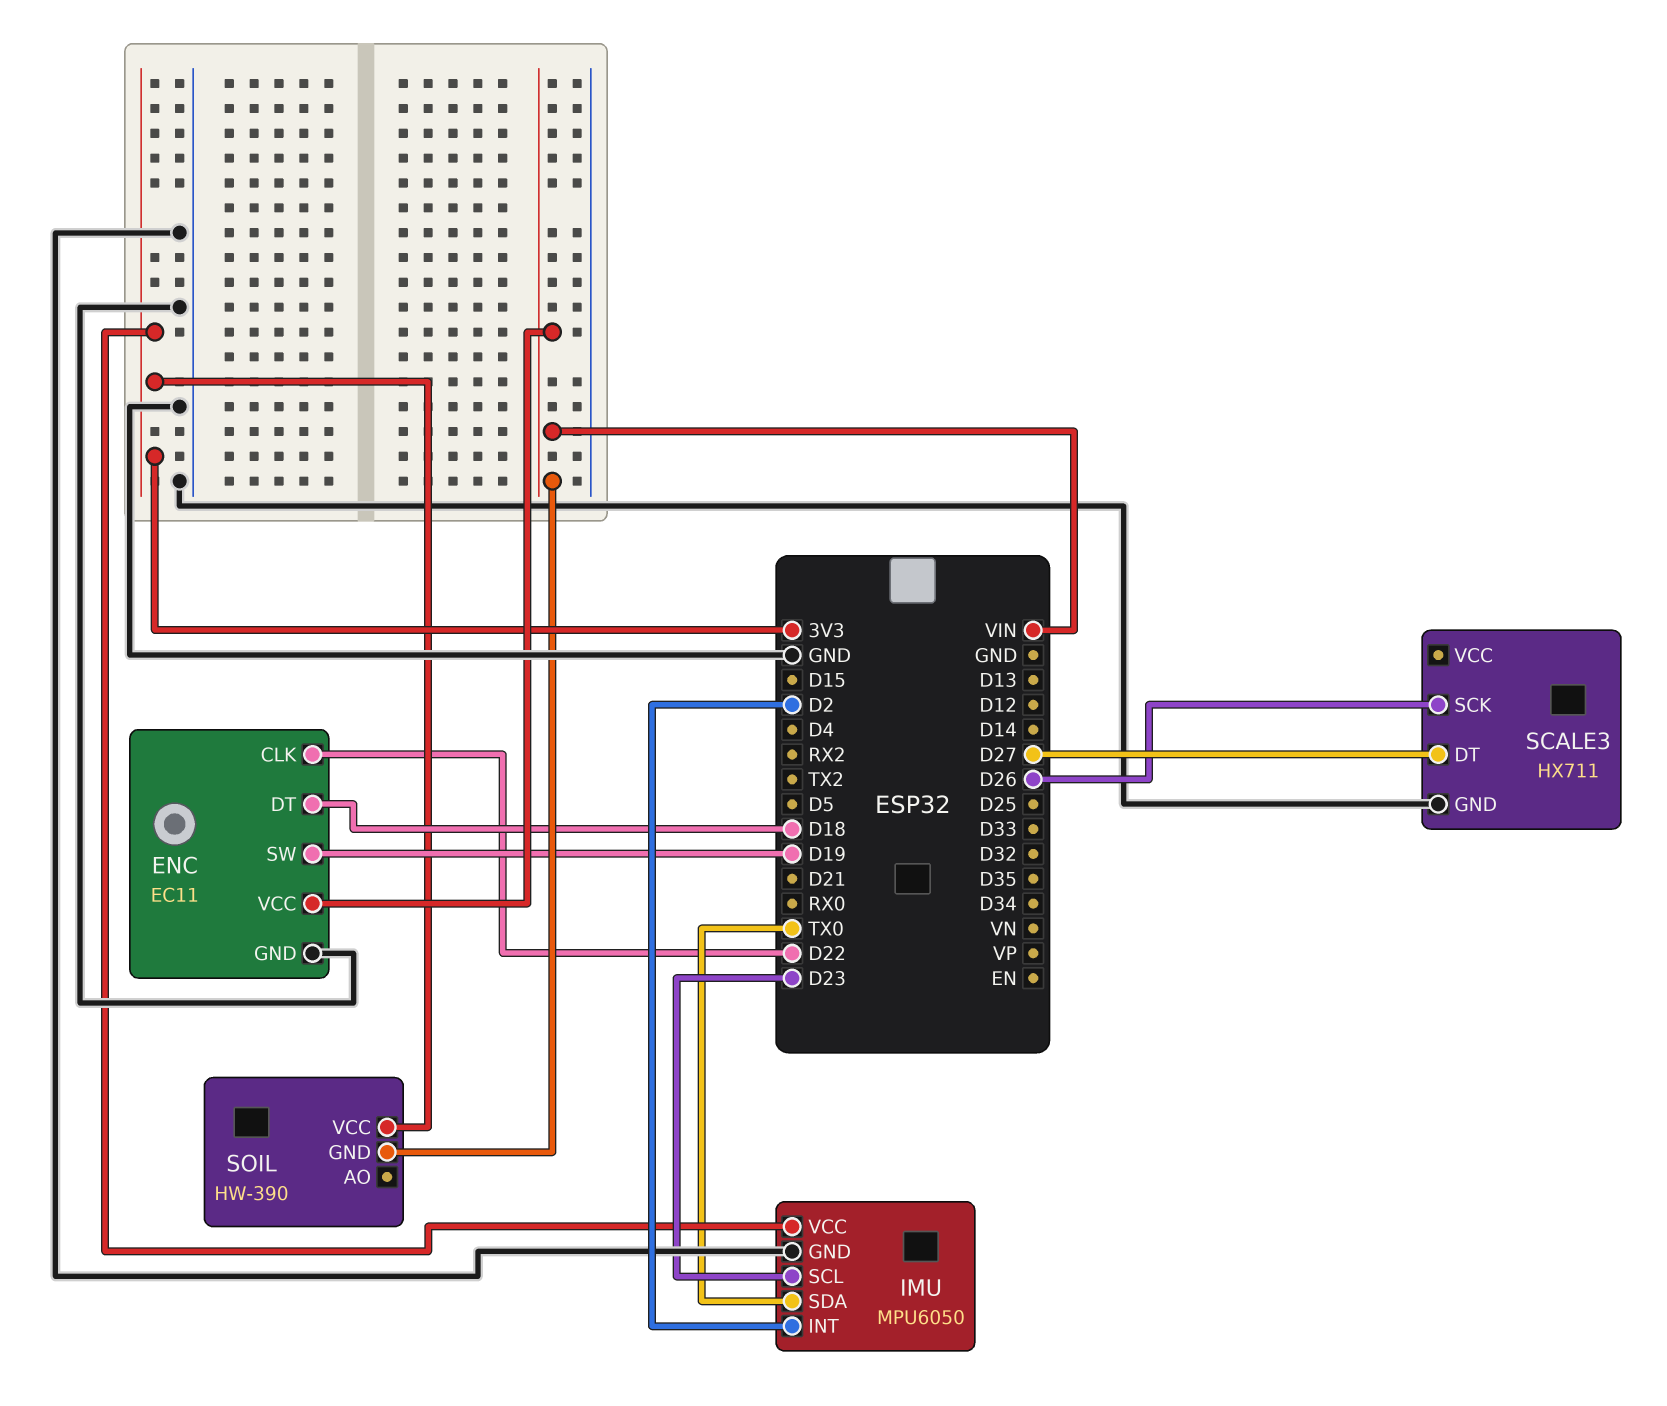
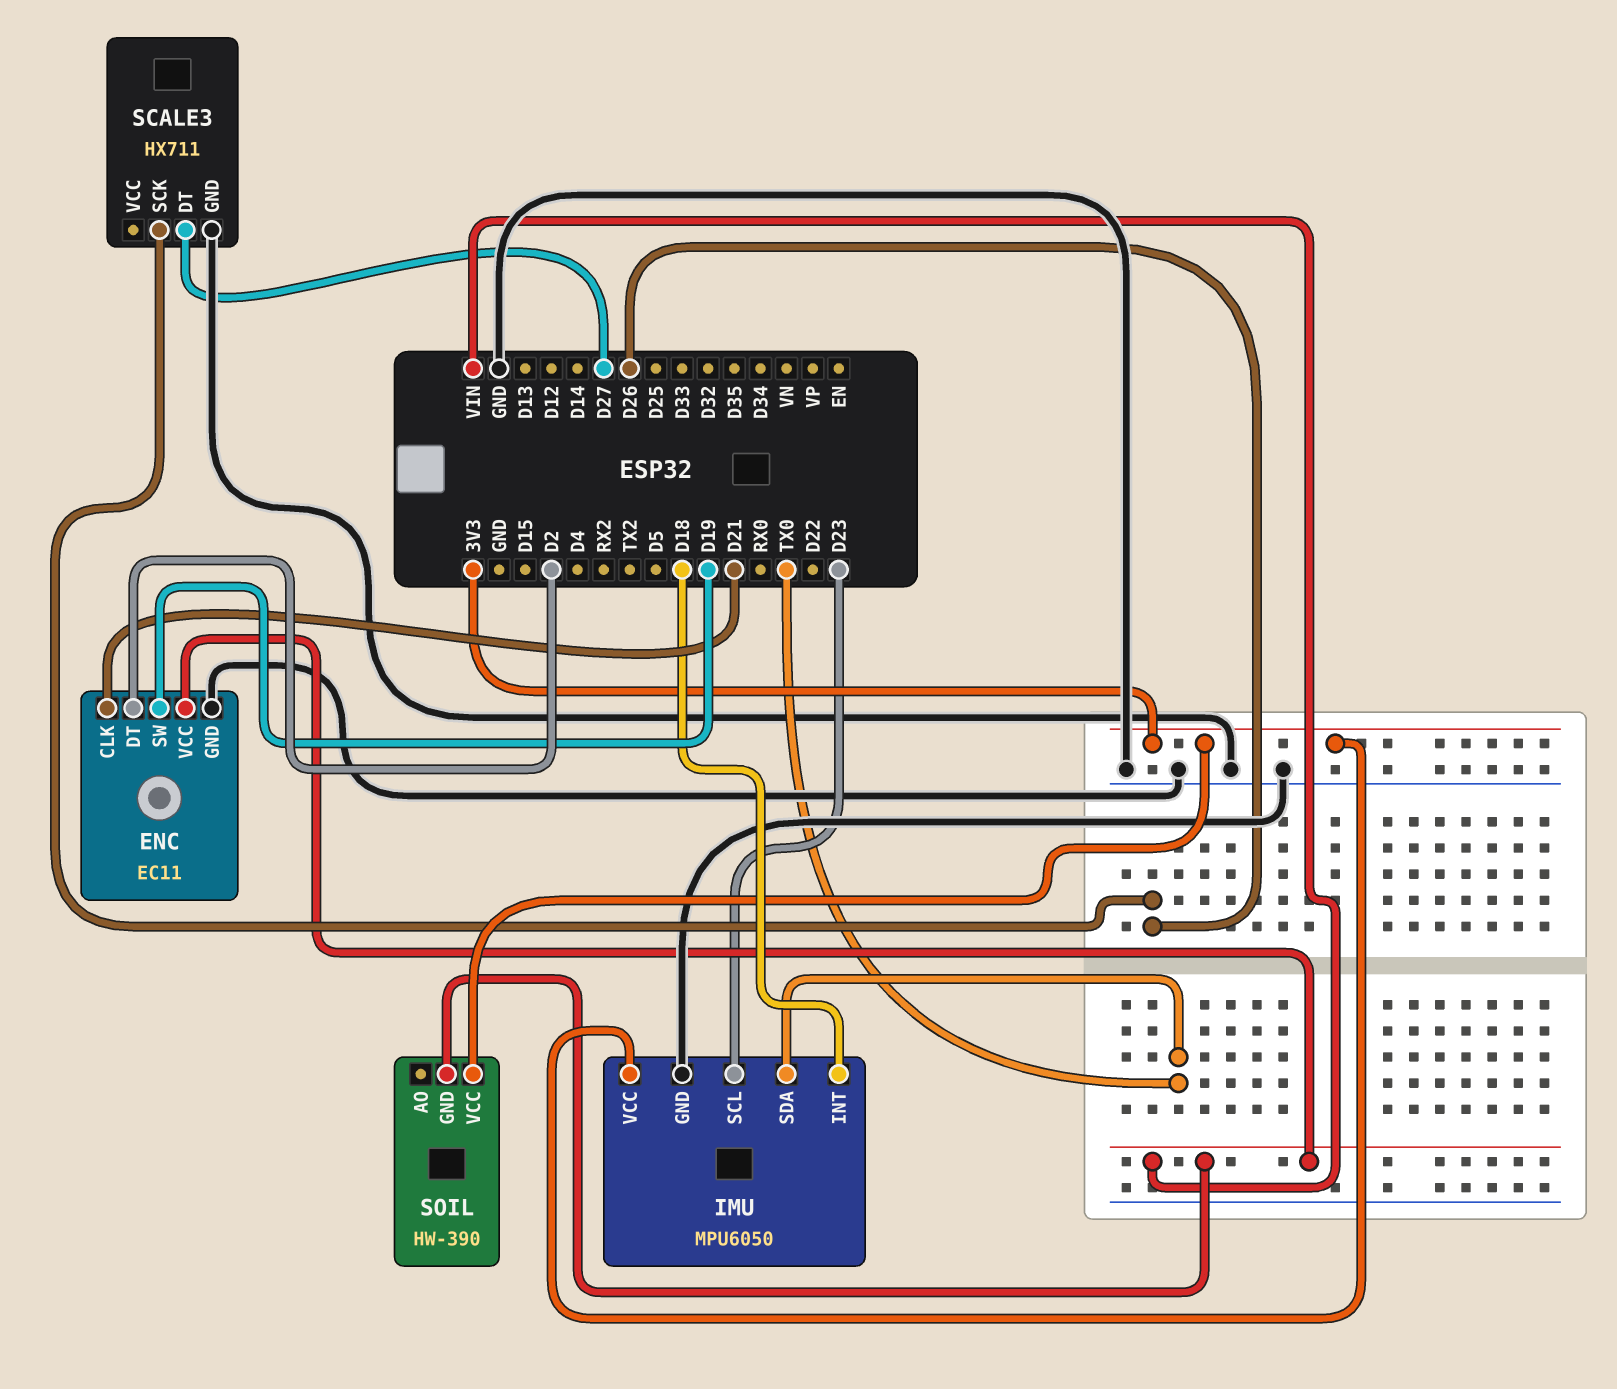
ENC pin CLK: D22 -> D21
ENC pin DT: D18 -> D2
IMU pin INT: D2 -> D18

